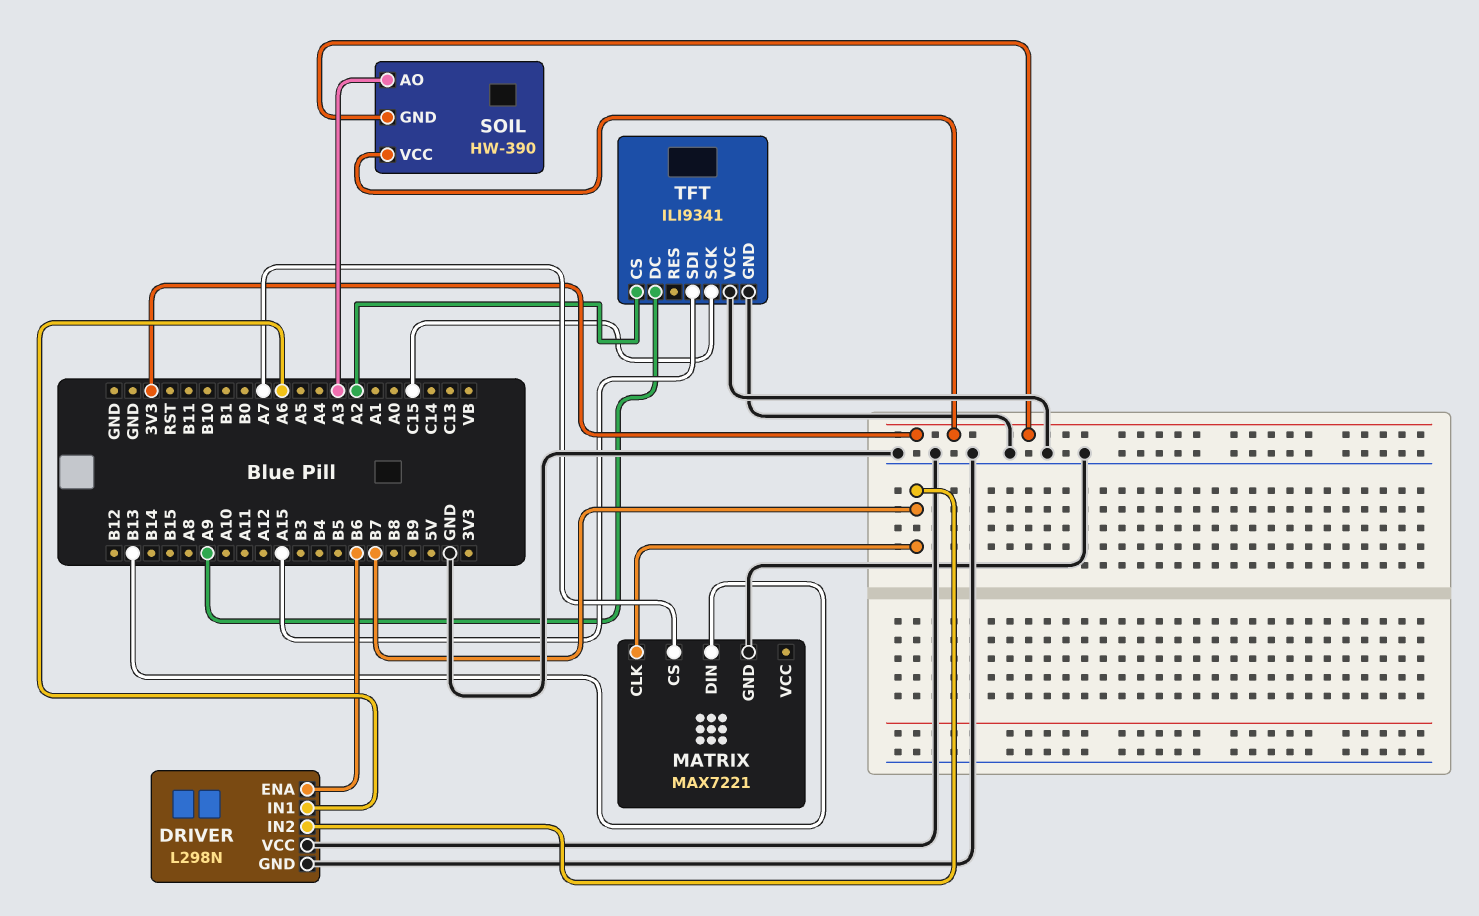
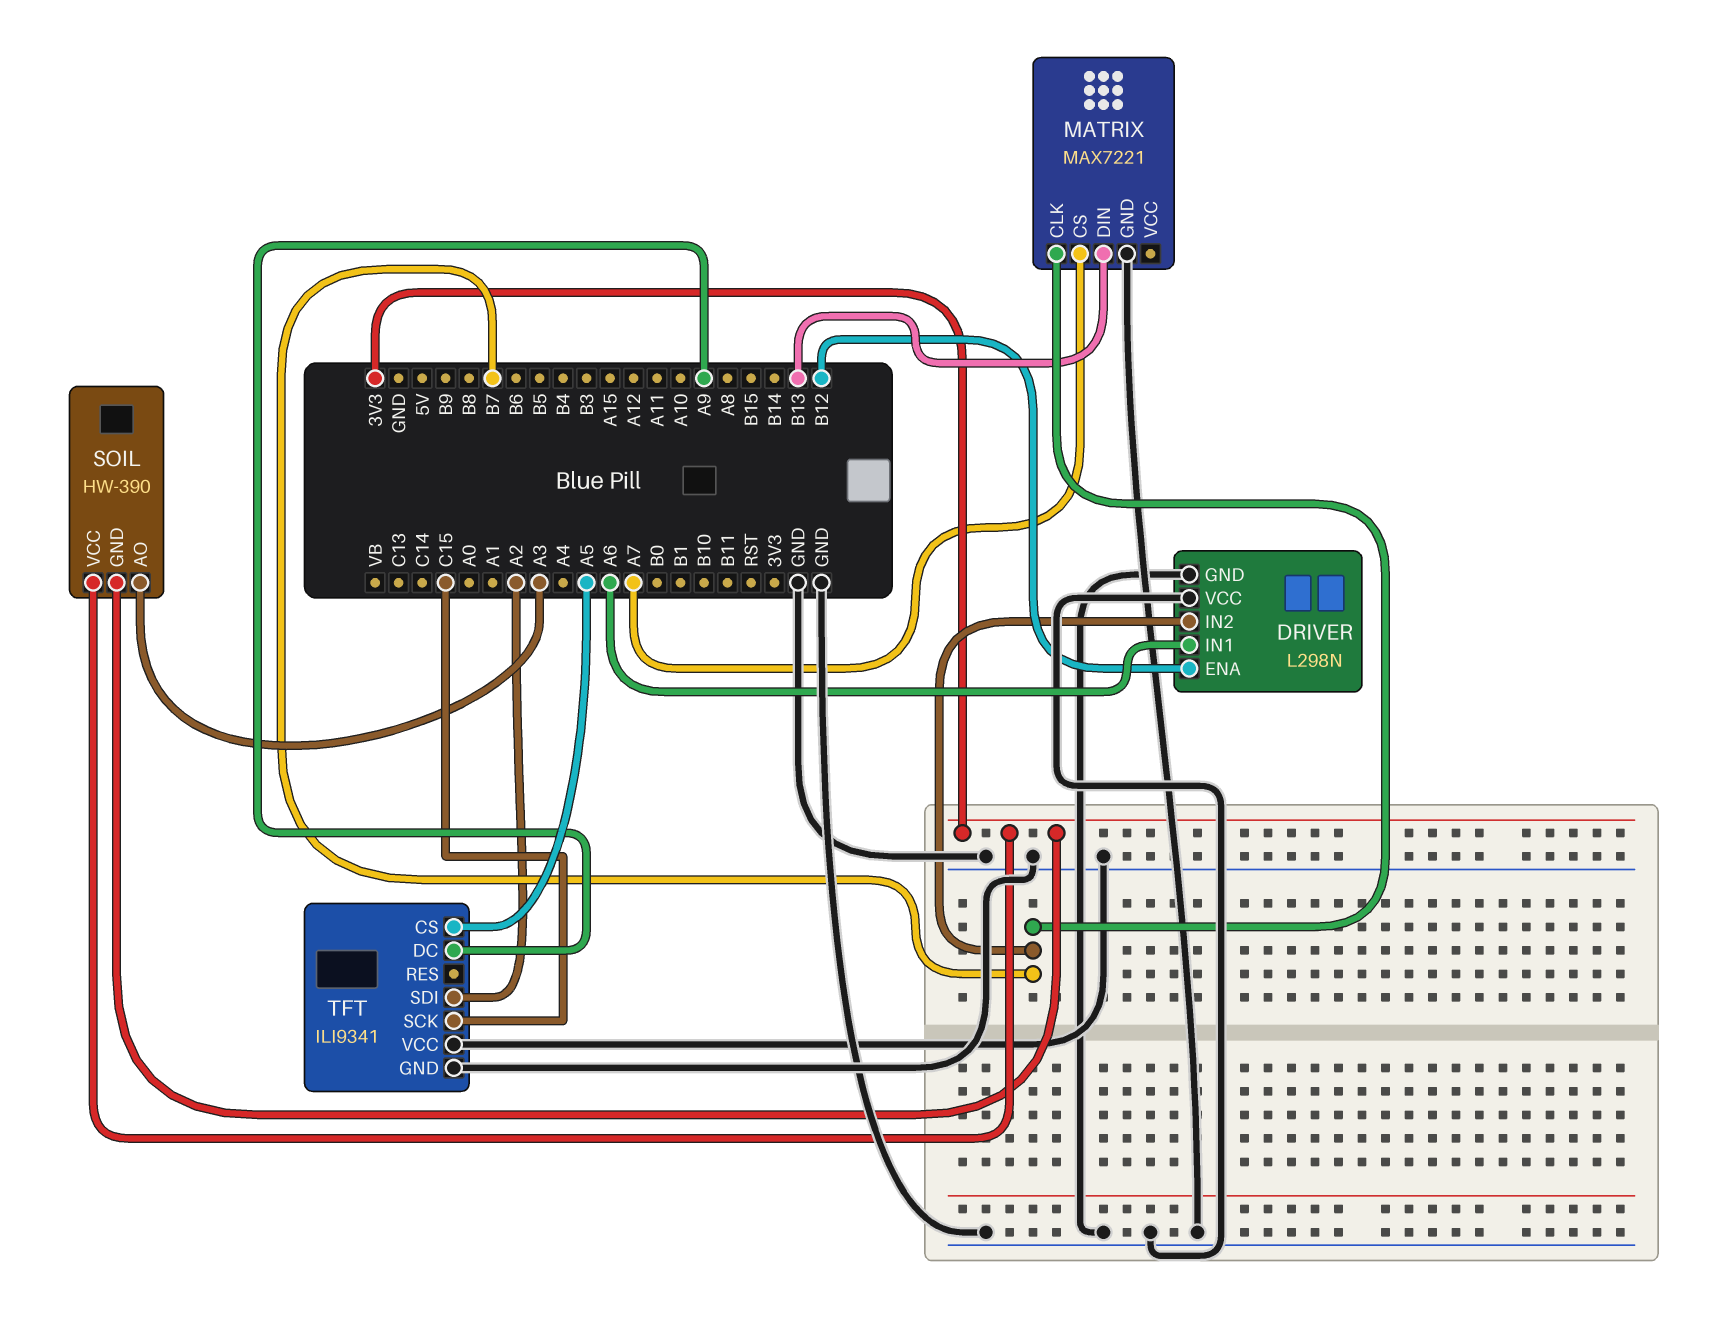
DRIVER pin ENA: B6 -> B12
TFT pin CS: A2 -> A5
TFT pin SDI: A15 -> A2

